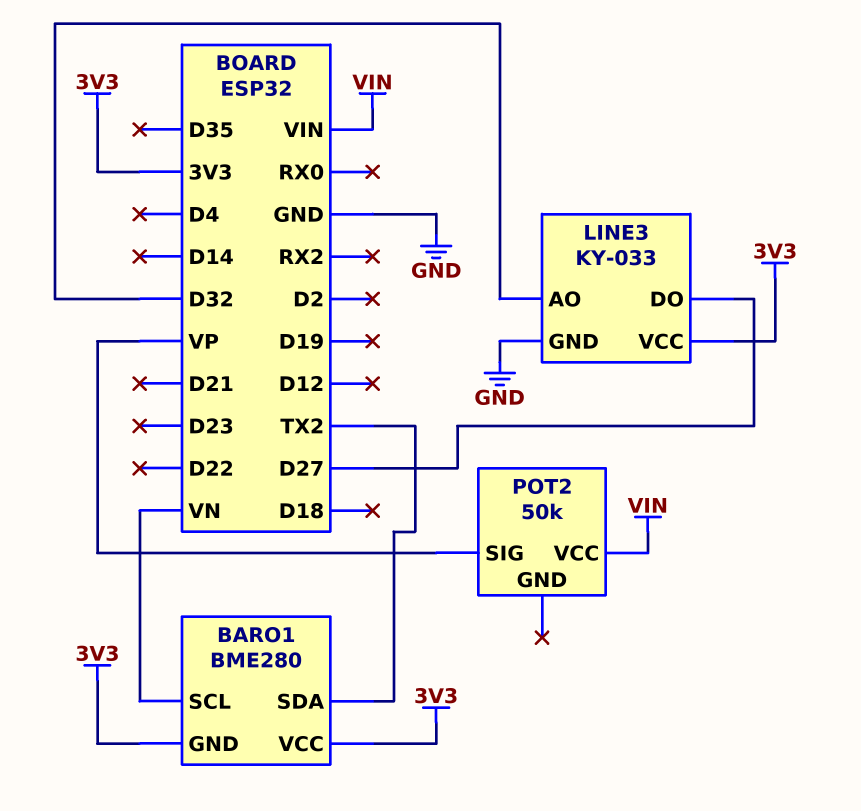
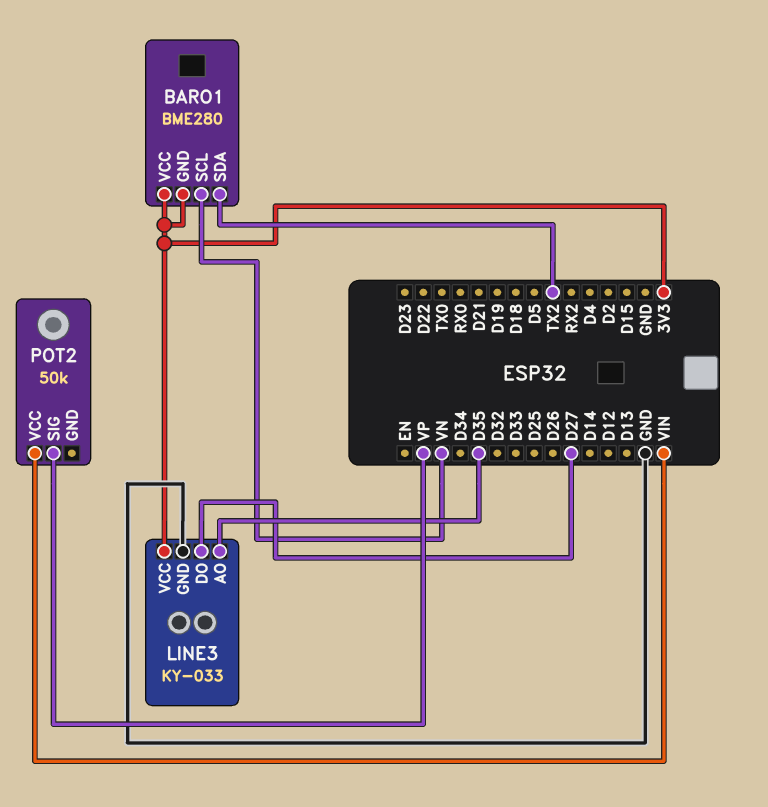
LINE3 pin AO: D32 -> D35

